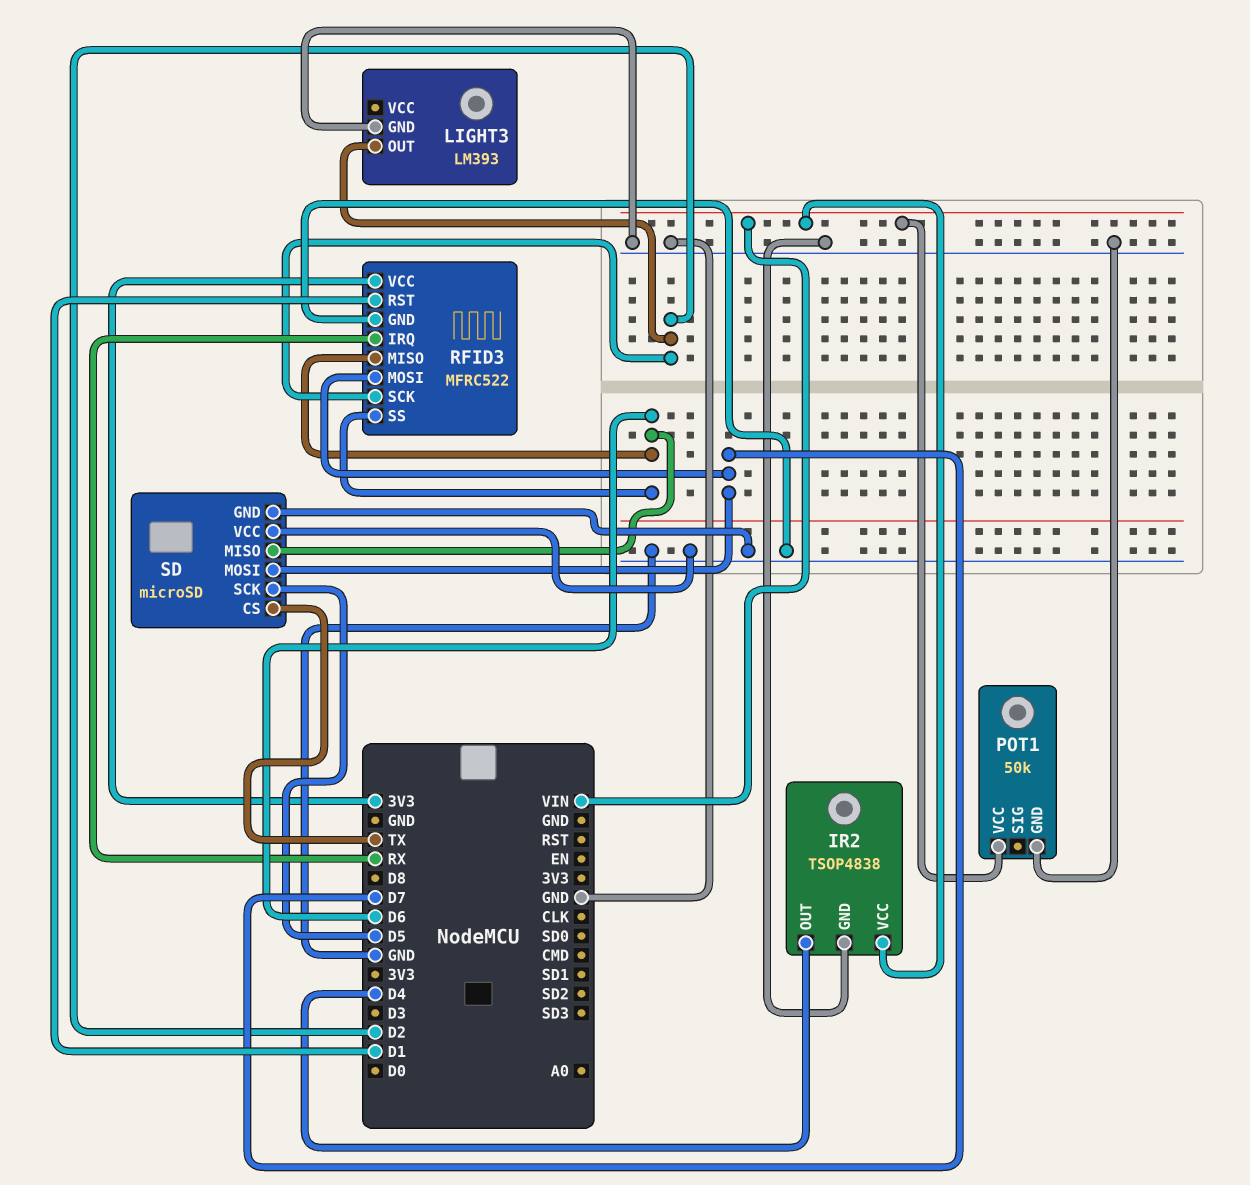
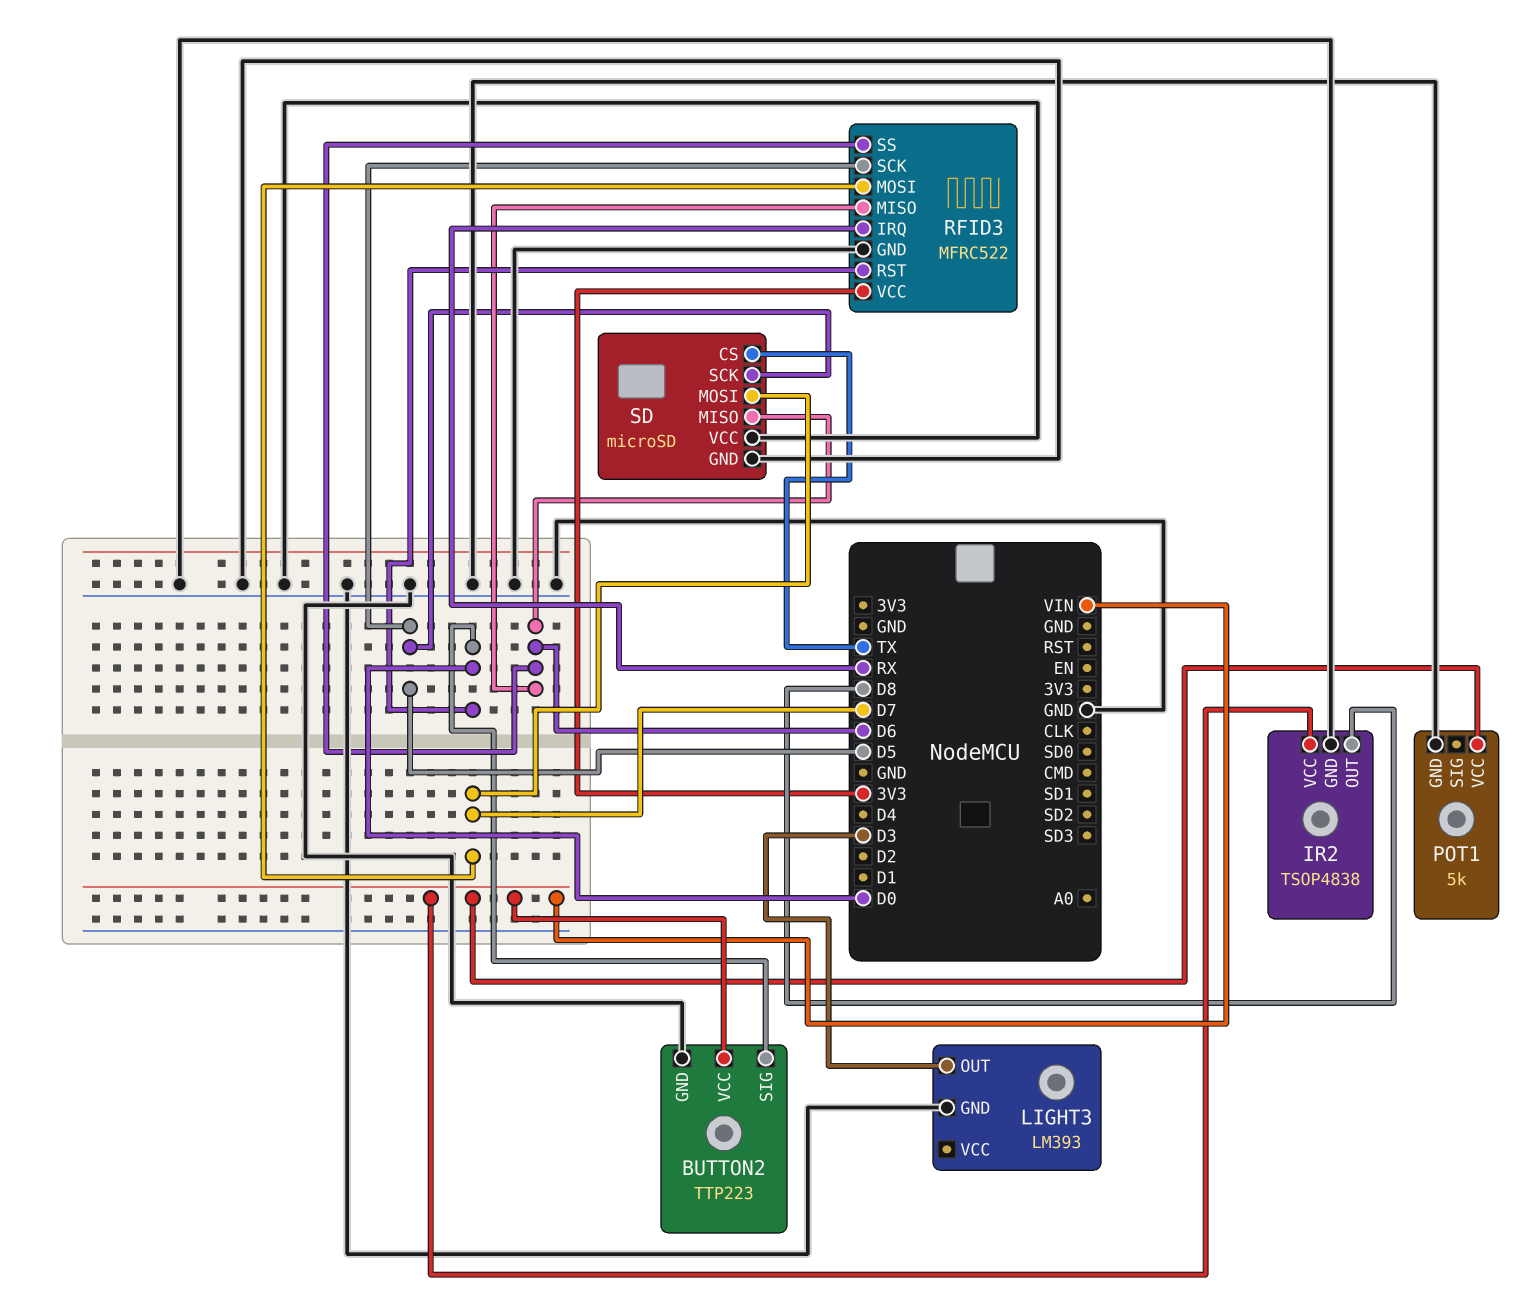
BUTTON2: none -> TTP223
BUTTON2 pin GND: none -> GND
BUTTON2 pin SIG: none -> D0
BUTTON2 pin VCC: none -> VIN
IR2 pin OUT: D4 -> D8
LIGHT3 pin OUT: D2 -> D3
POT1: 50k -> 5k
RFID3 pin RST: D1 -> D0
RFID3 pin SCK: D2 -> D5

